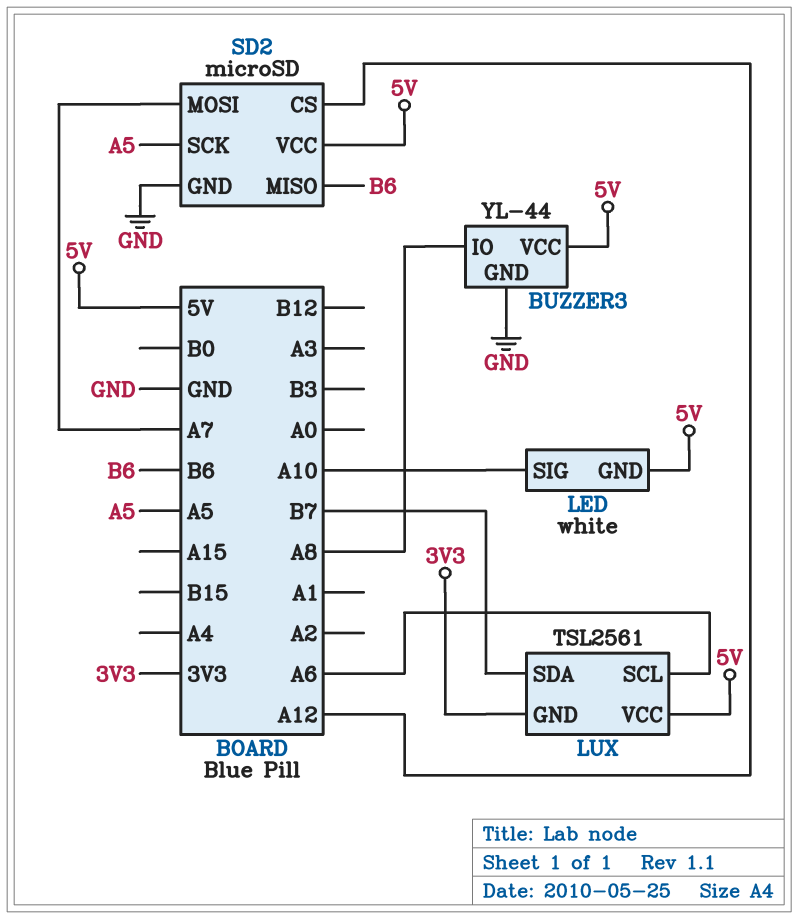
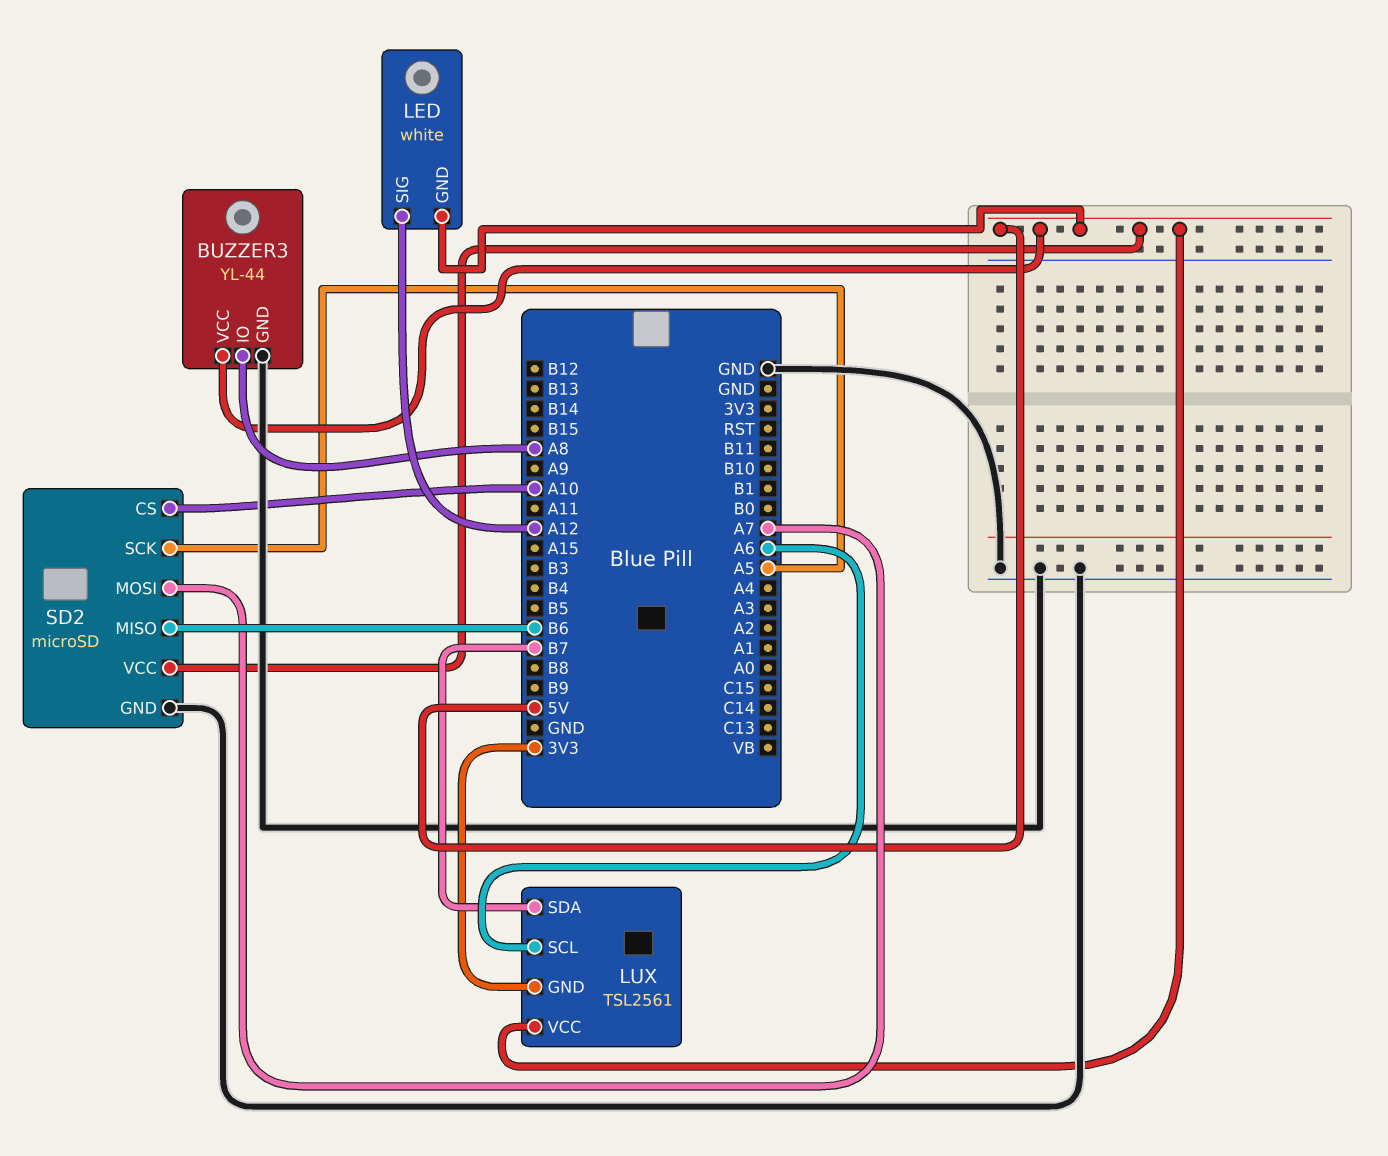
LED pin SIG: A10 -> A12
SD2 pin CS: A12 -> A10

